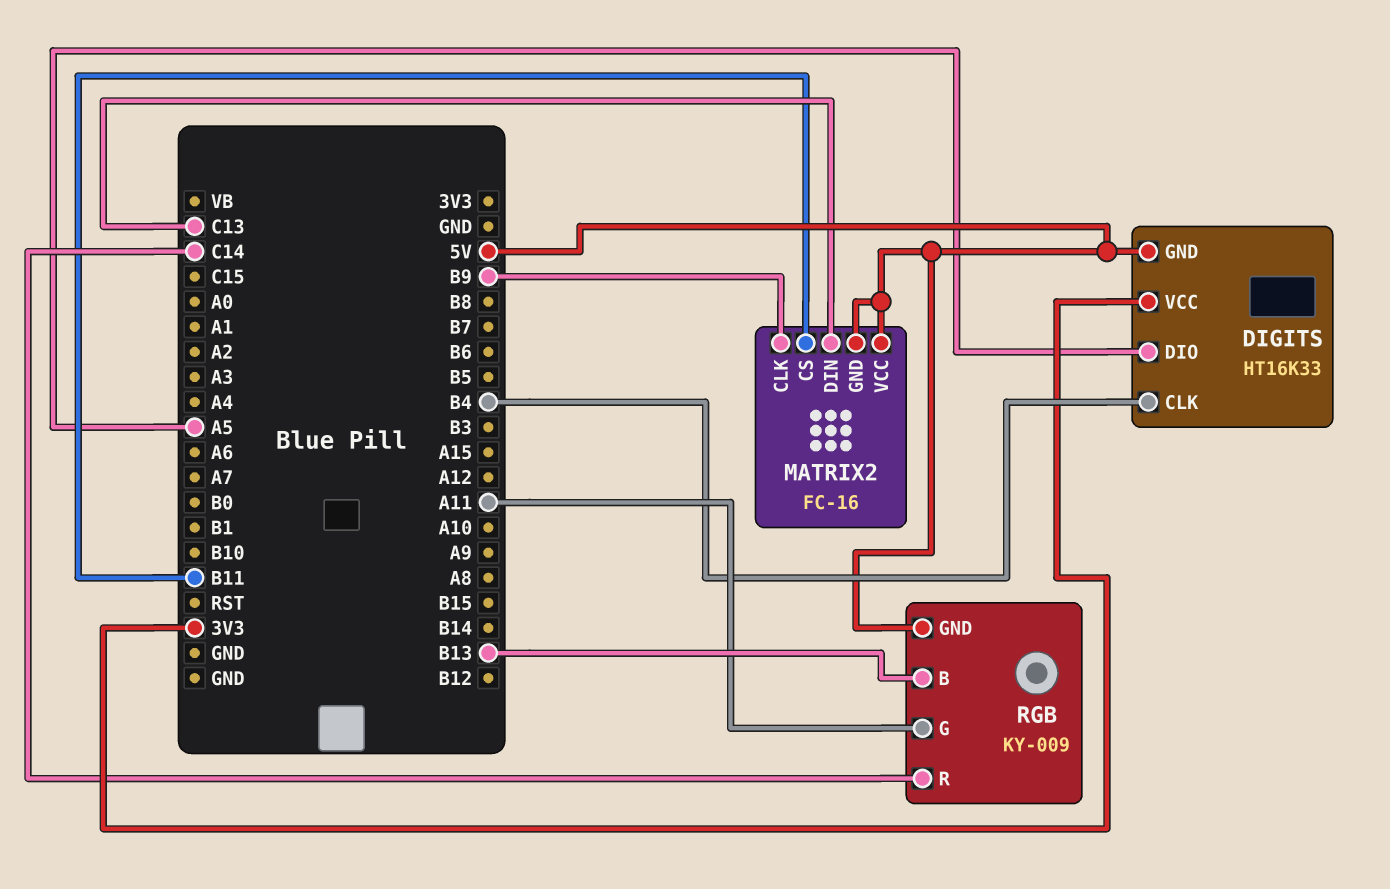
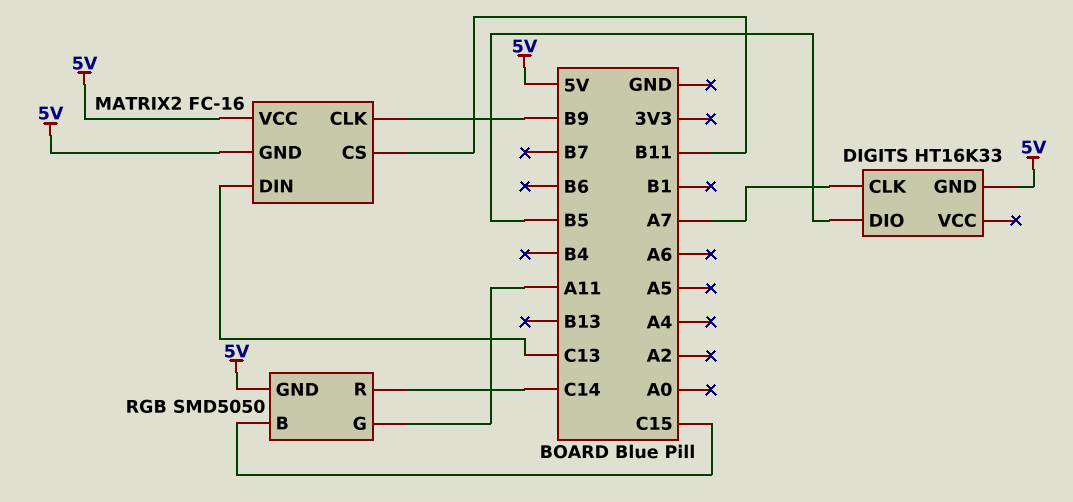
DIGITS pin CLK: B4 -> A7
DIGITS pin DIO: A5 -> B5
DIGITS pin VCC: 3V3 -> none
RGB: KY-009 -> SMD5050
RGB pin B: B13 -> C15

